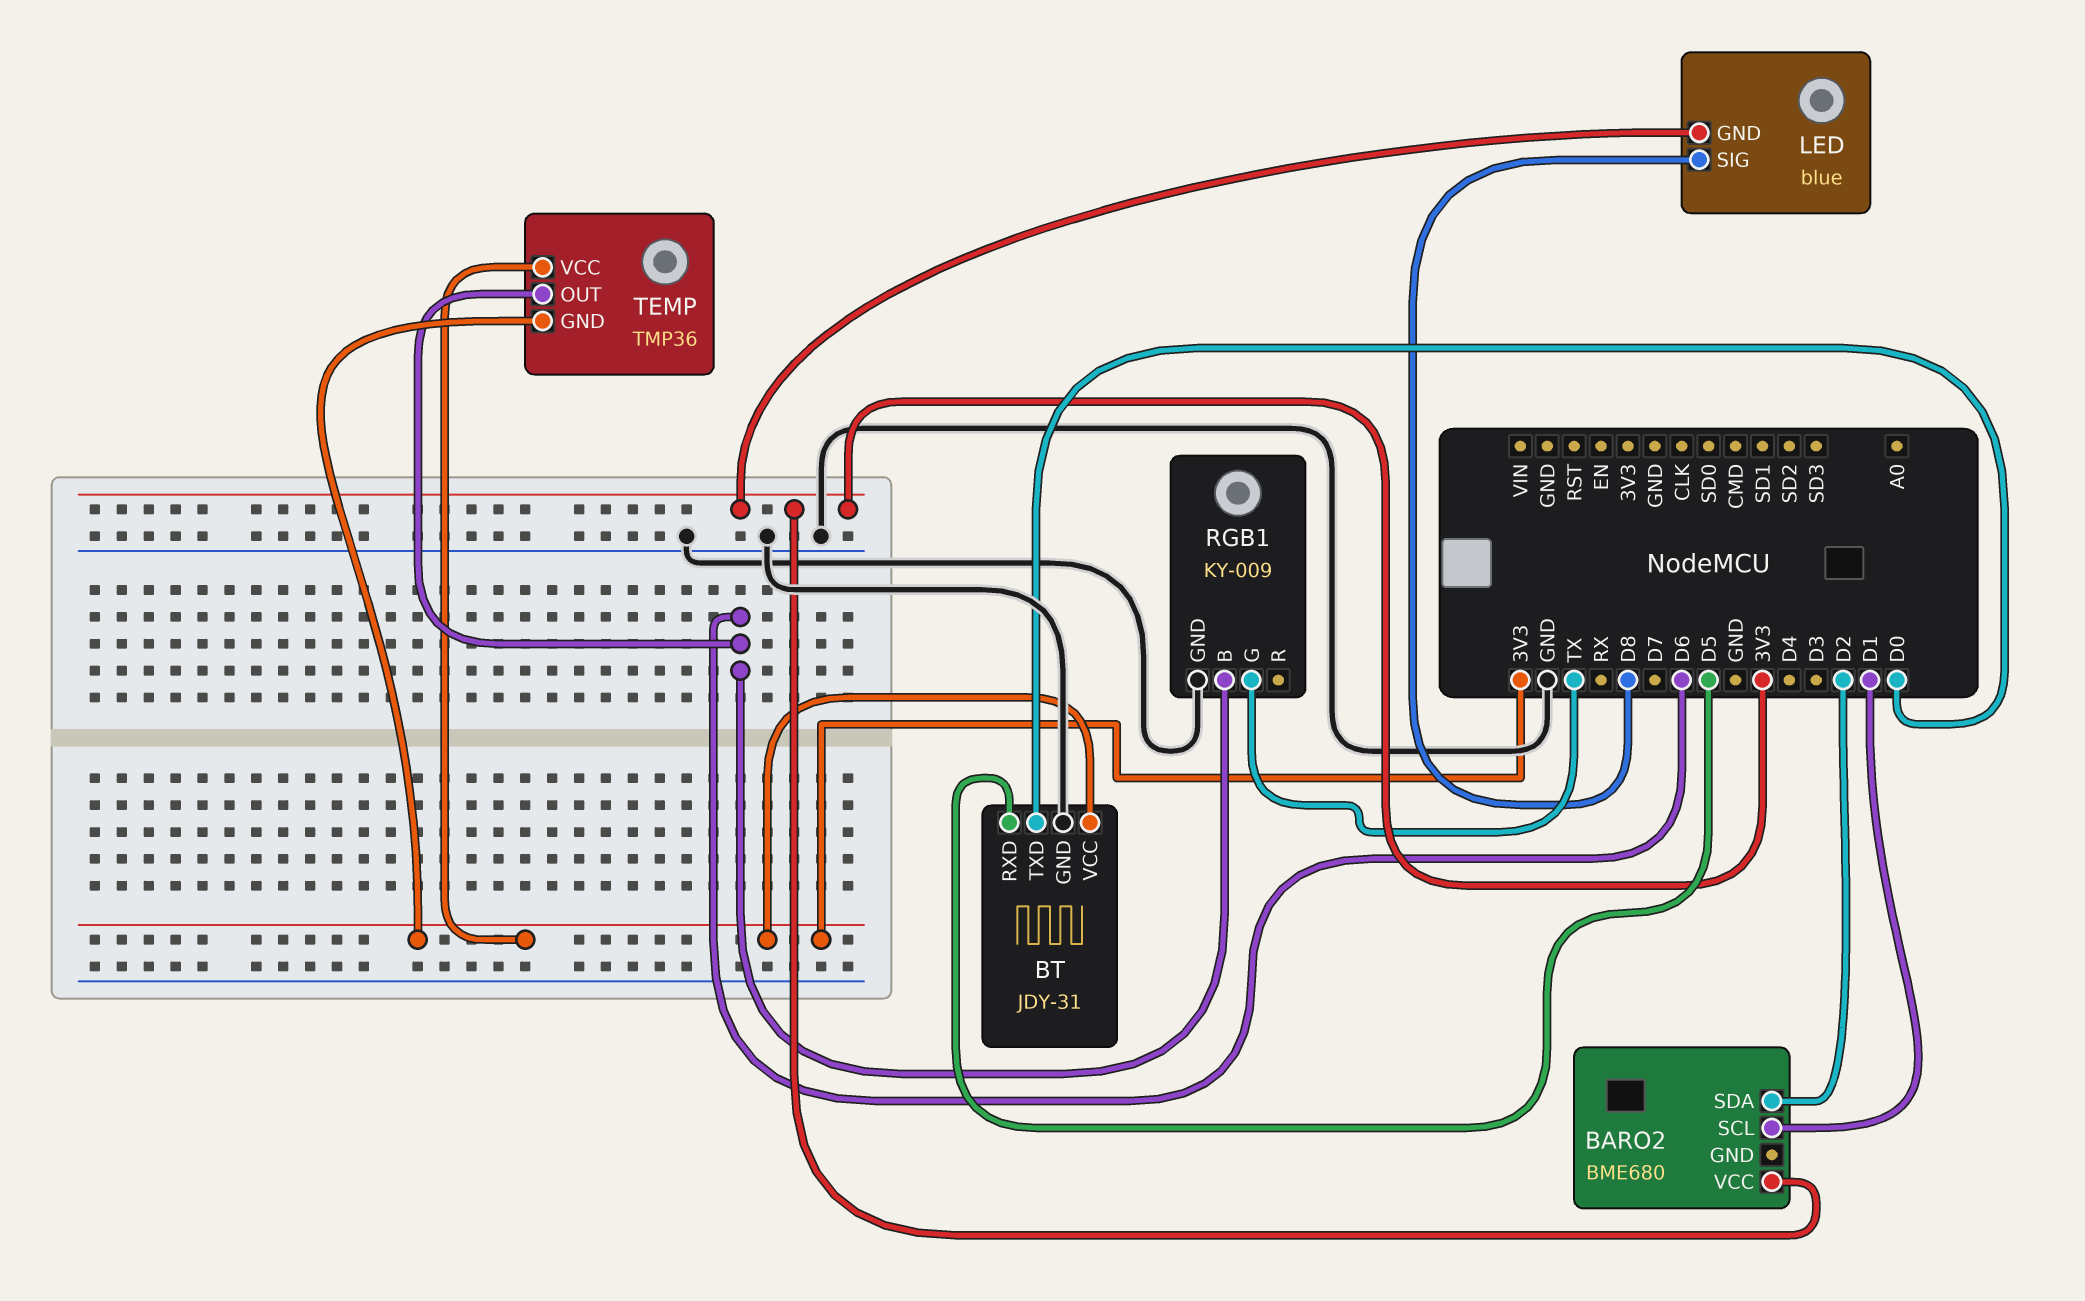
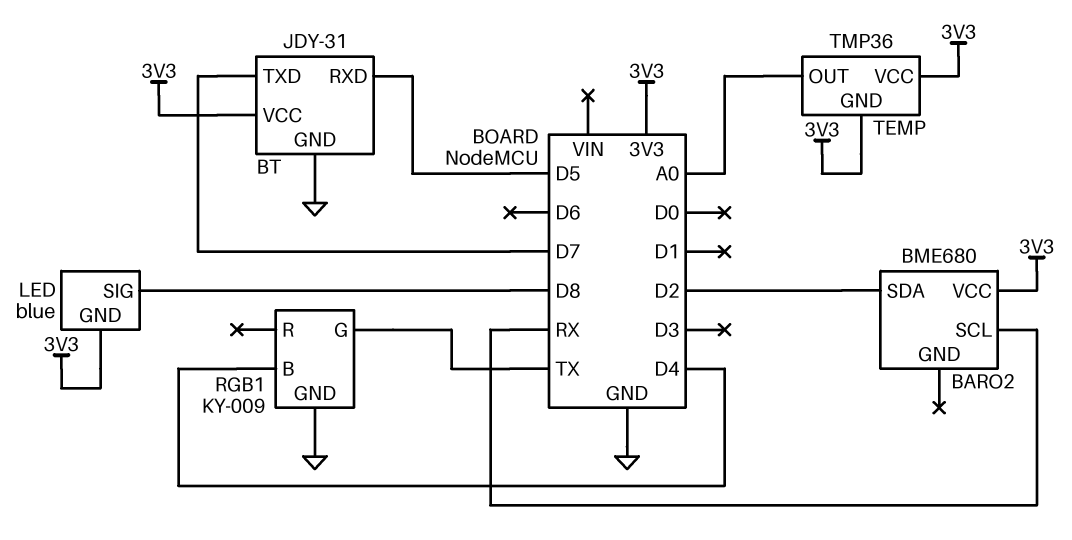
BARO2 pin SCL: D1 -> RX
BT pin TXD: D0 -> D7
RGB1 pin B: D6 -> D4
TEMP pin OUT: D6 -> A0

